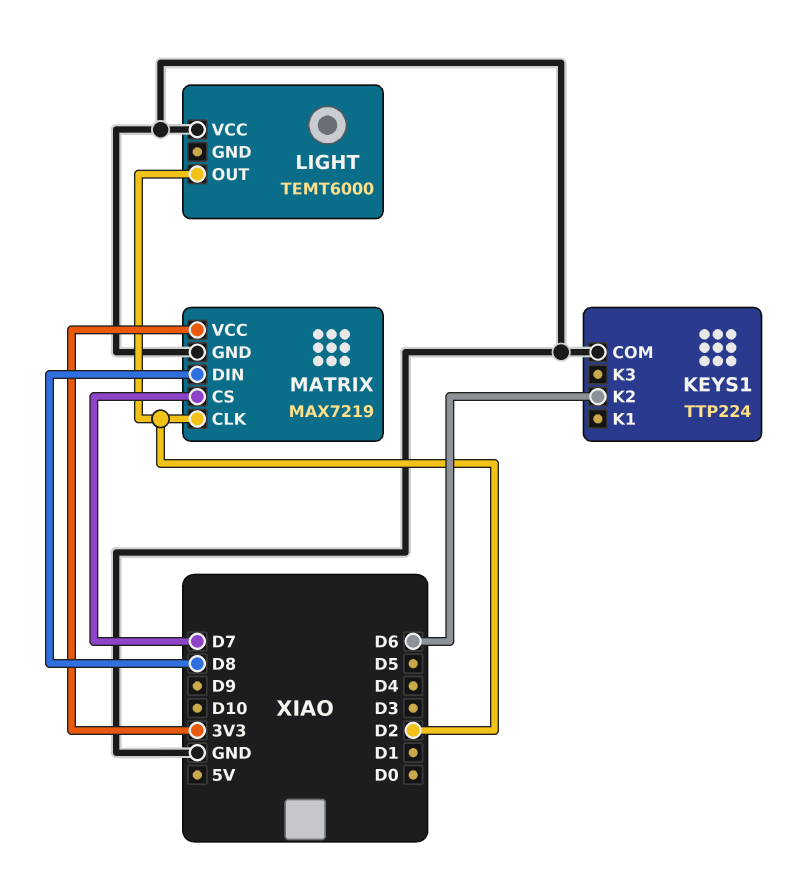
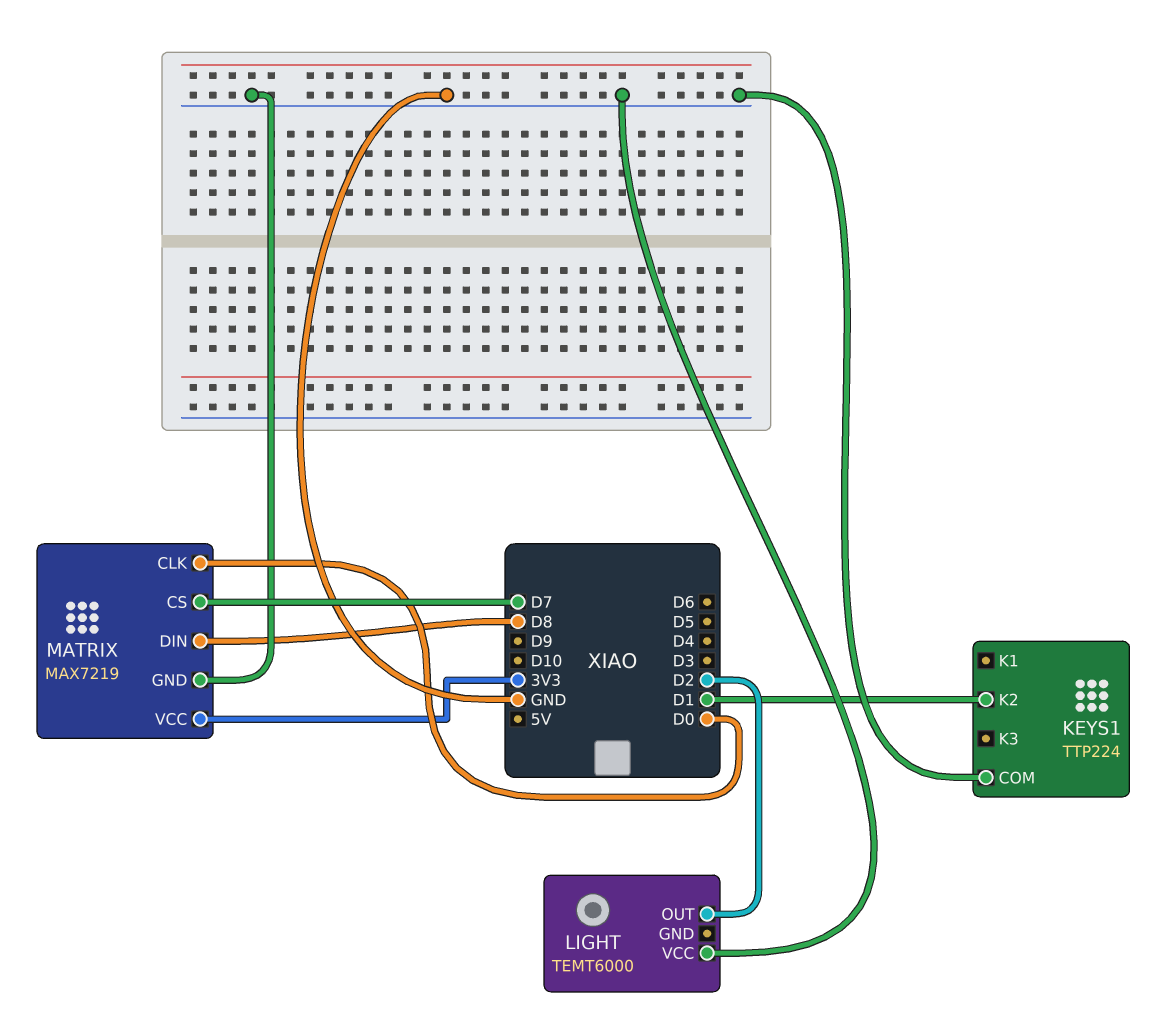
KEYS1 pin K2: D6 -> D1
MATRIX pin CLK: D2 -> D0

